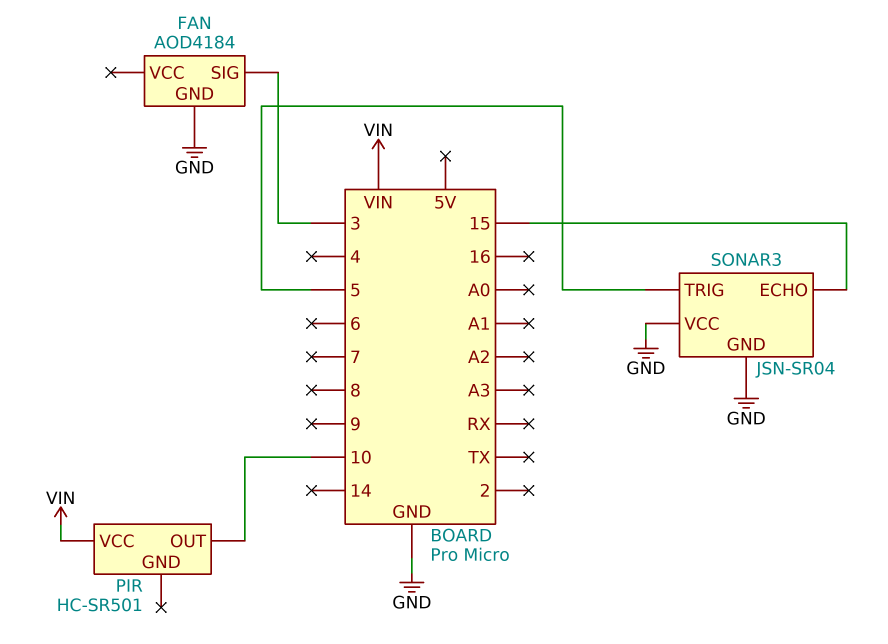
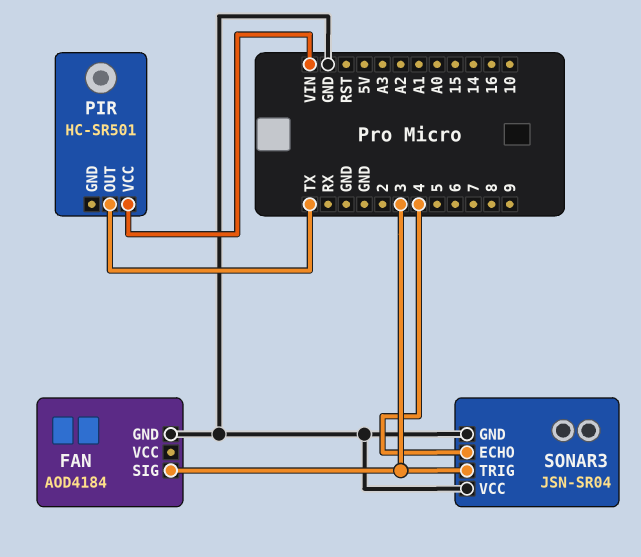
PIR pin OUT: 10 -> TX
SONAR3 pin ECHO: 15 -> 4
SONAR3 pin TRIG: 5 -> 3

